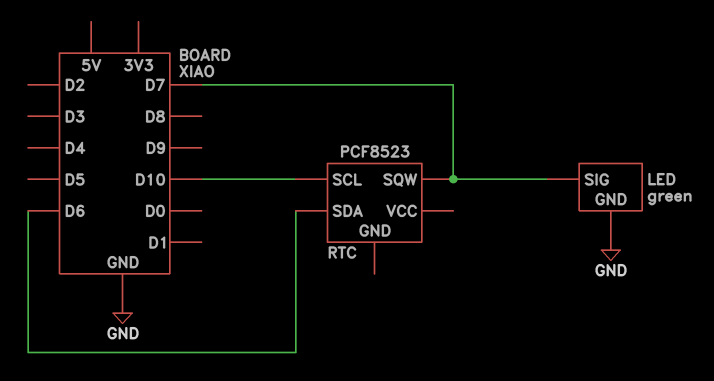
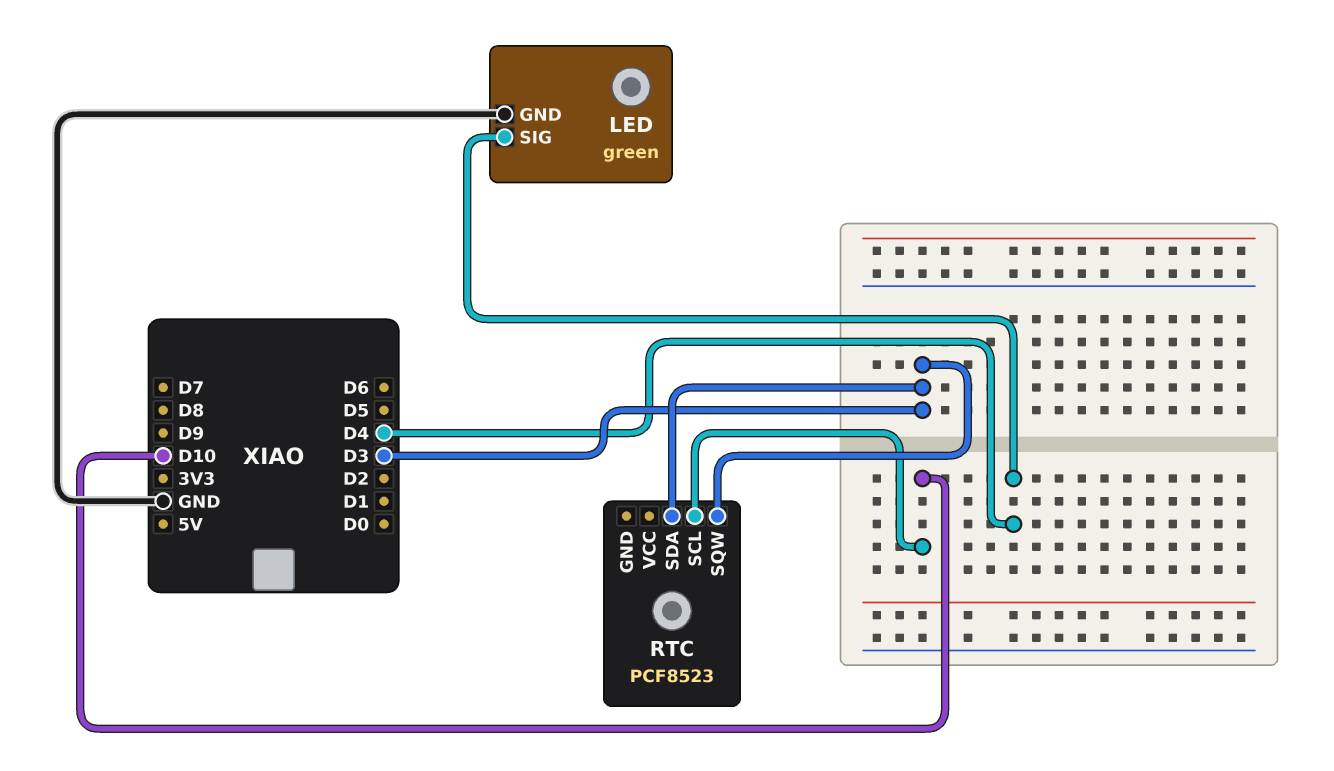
LED pin SIG: D7 -> D4
RTC pin SDA: D6 -> D3
RTC pin SQW: D7 -> D3

